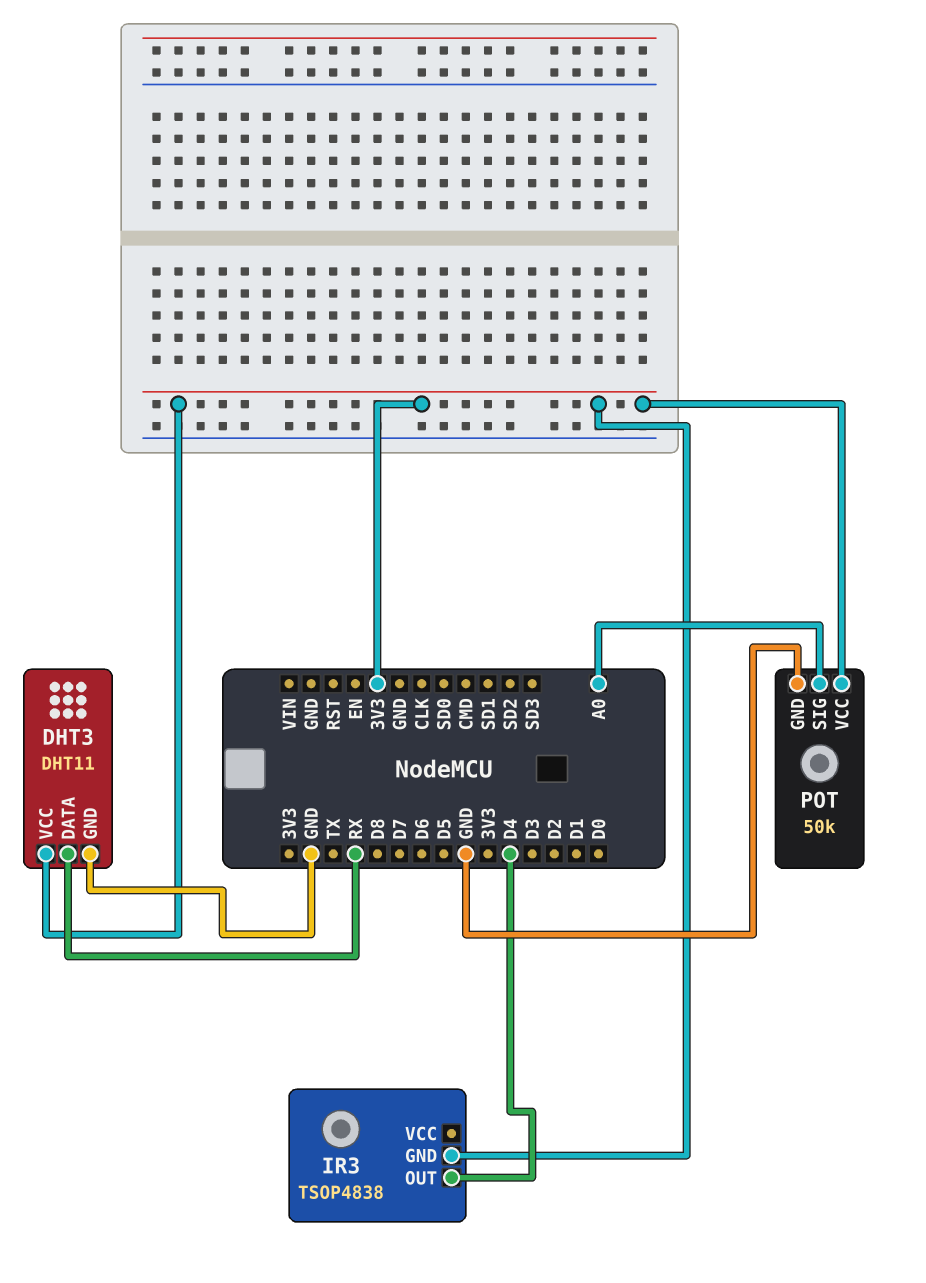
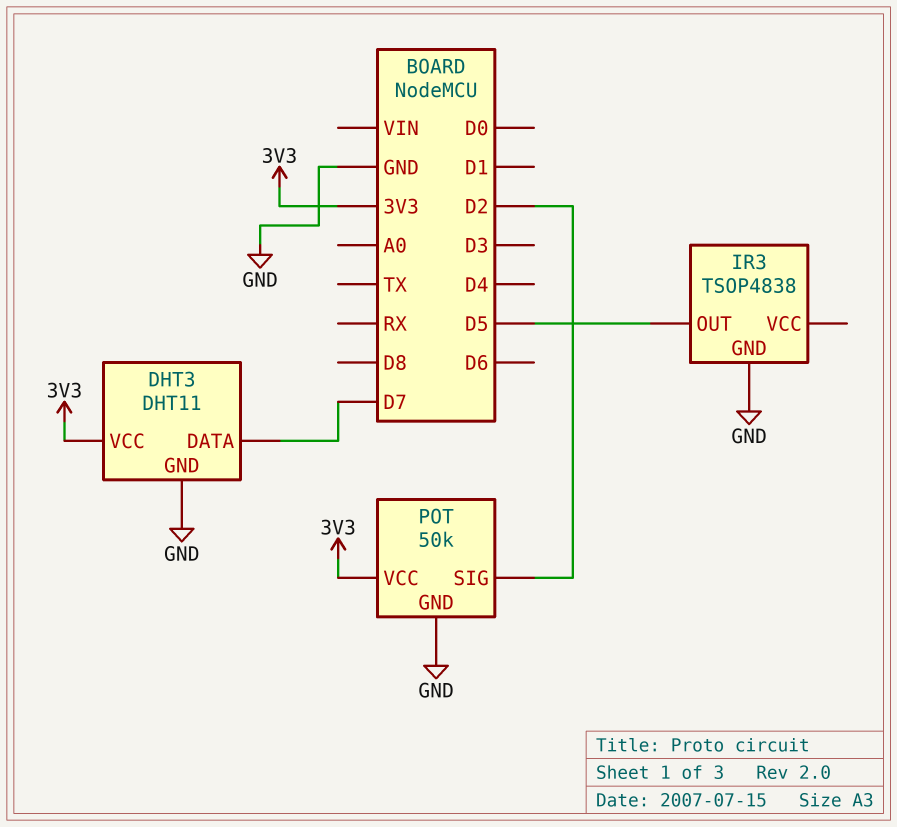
DHT3 pin DATA: RX -> D7
IR3 pin GND: 3V3 -> GND
IR3 pin OUT: D4 -> D5
POT pin SIG: A0 -> D2

